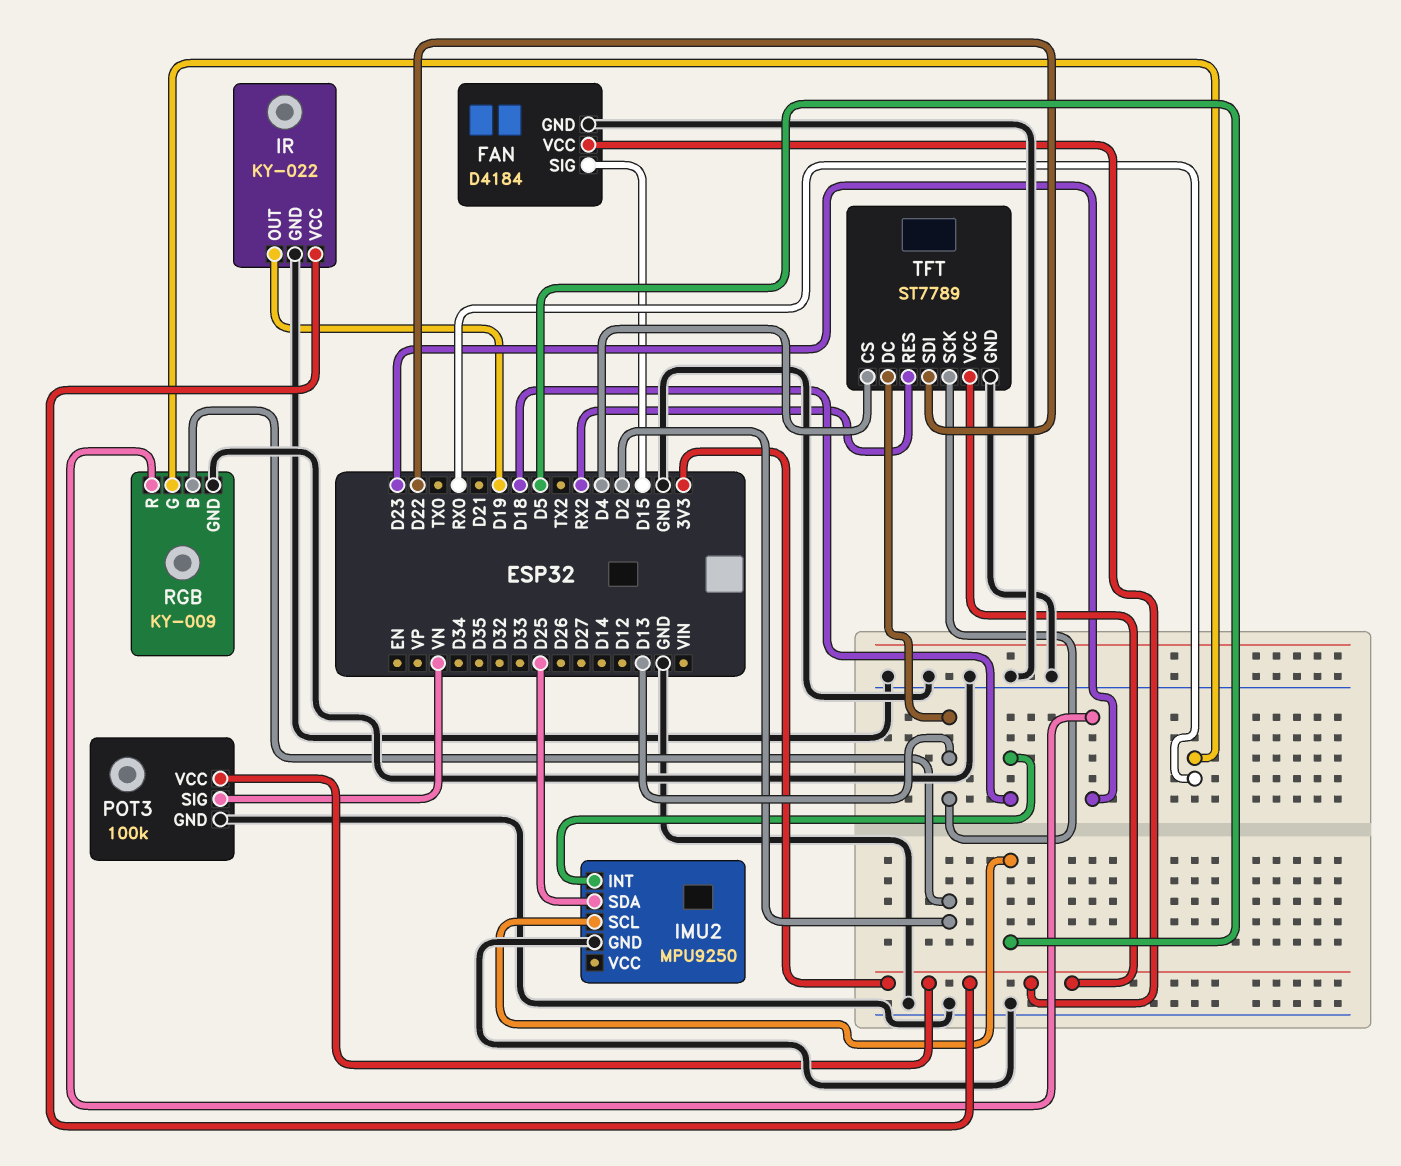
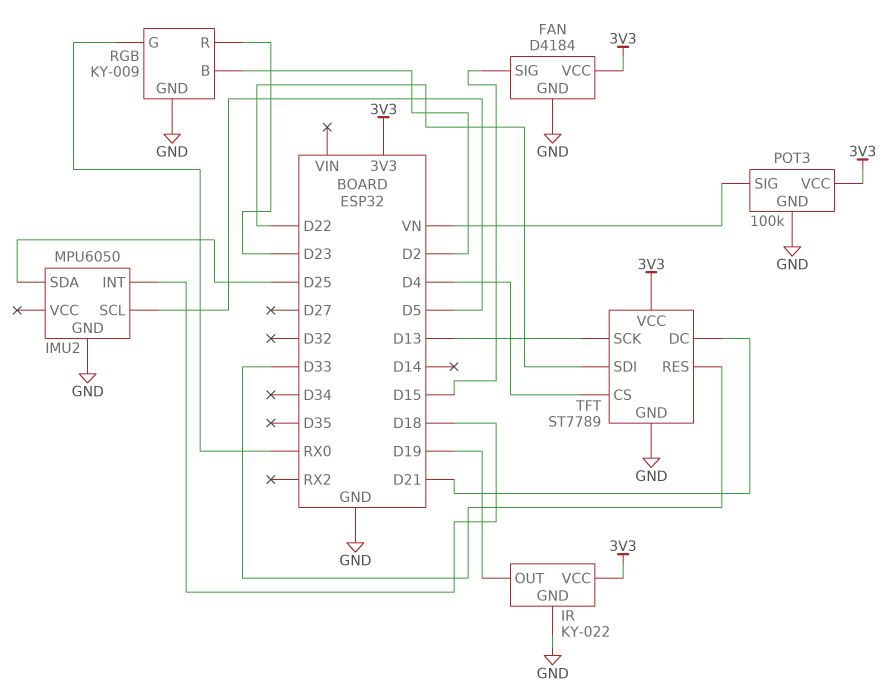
IMU2: MPU9250 -> MPU6050
TFT pin DC: D13 -> D21
TFT pin RES: RX2 -> D33

